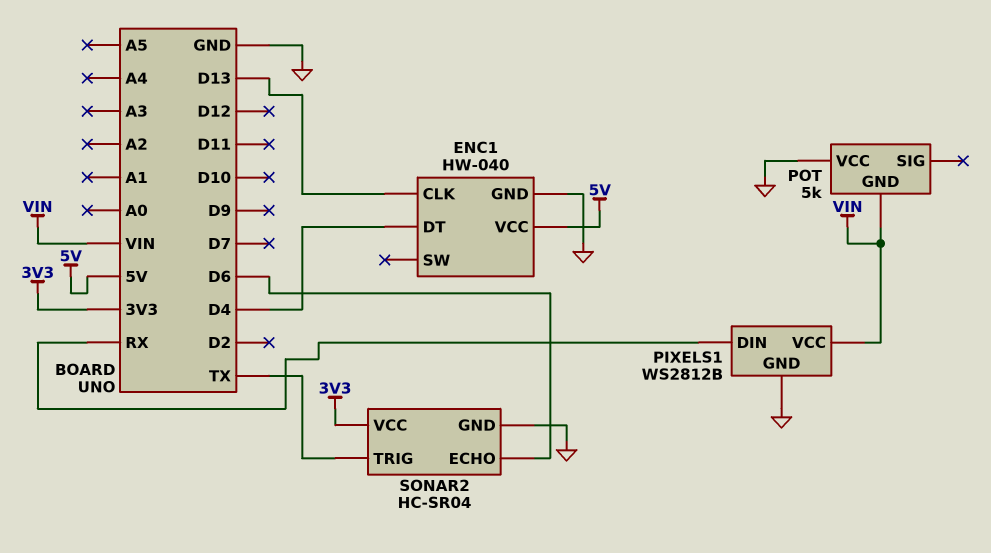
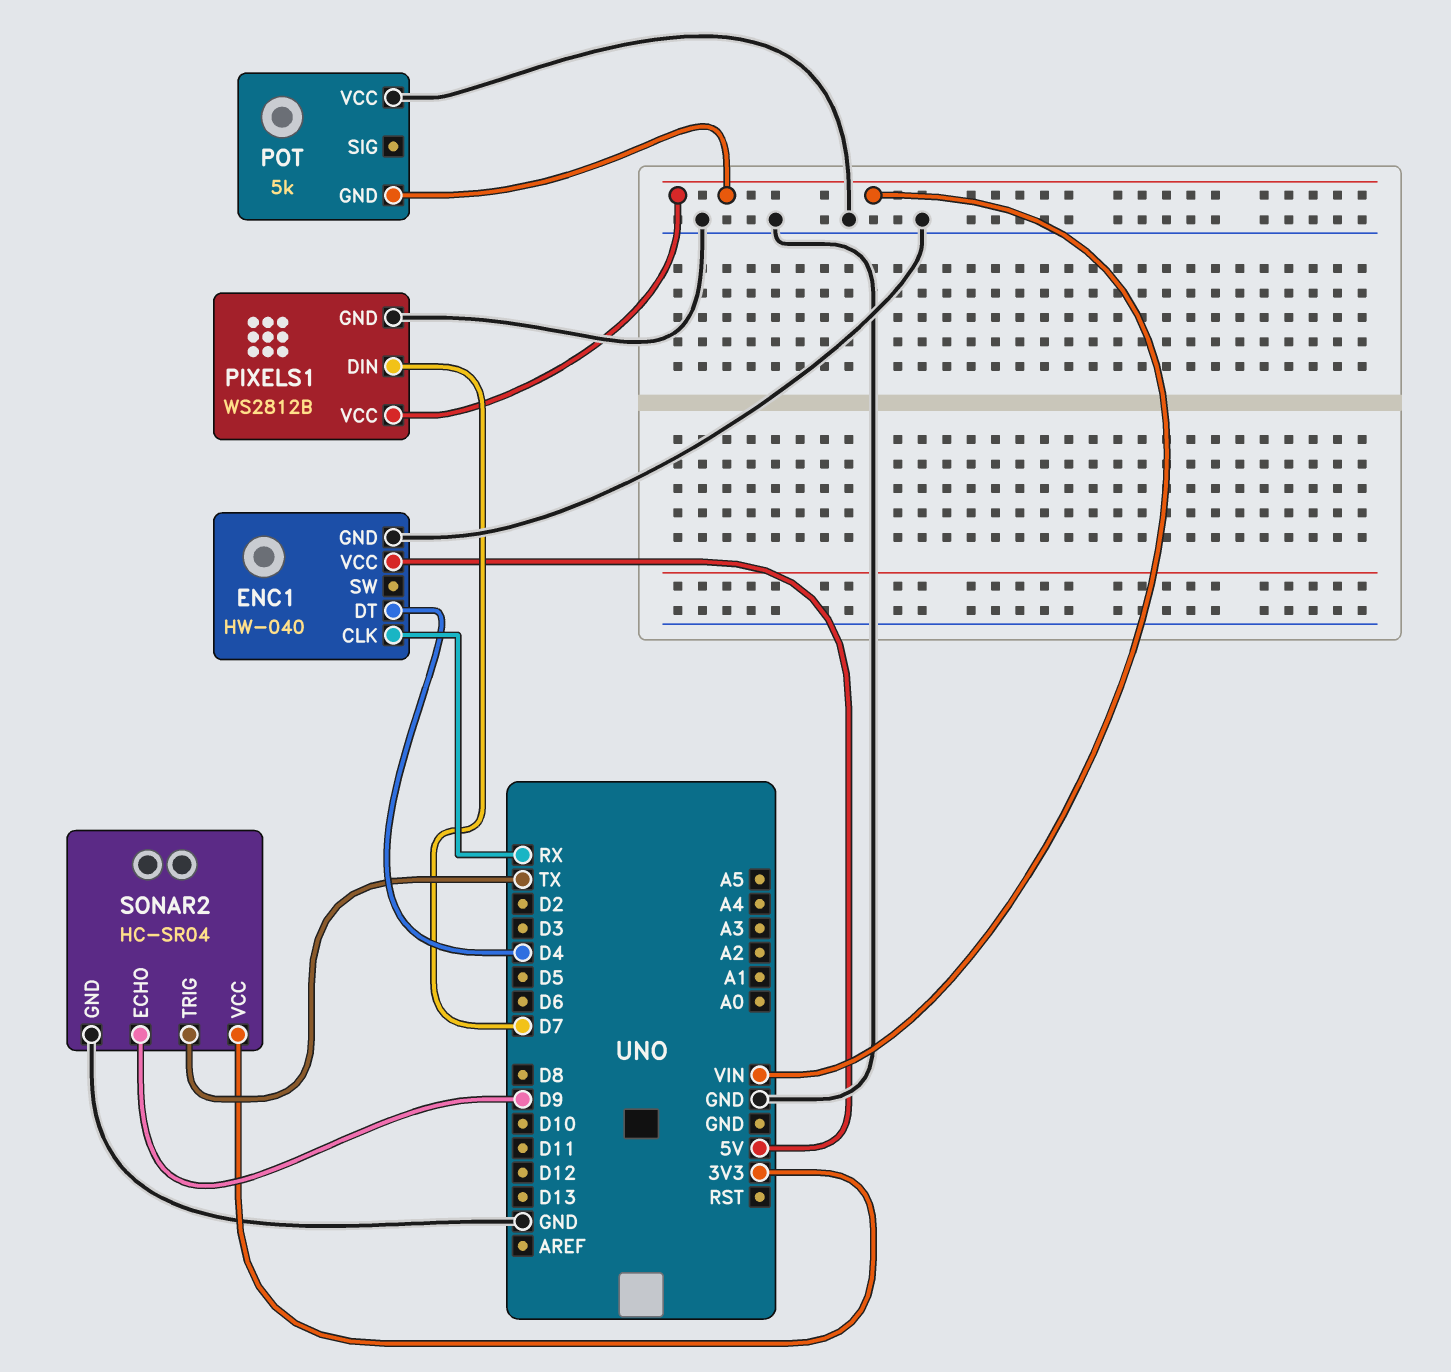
ENC1 pin CLK: D13 -> RX
PIXELS1 pin DIN: RX -> D7
SONAR2 pin ECHO: D6 -> D9

